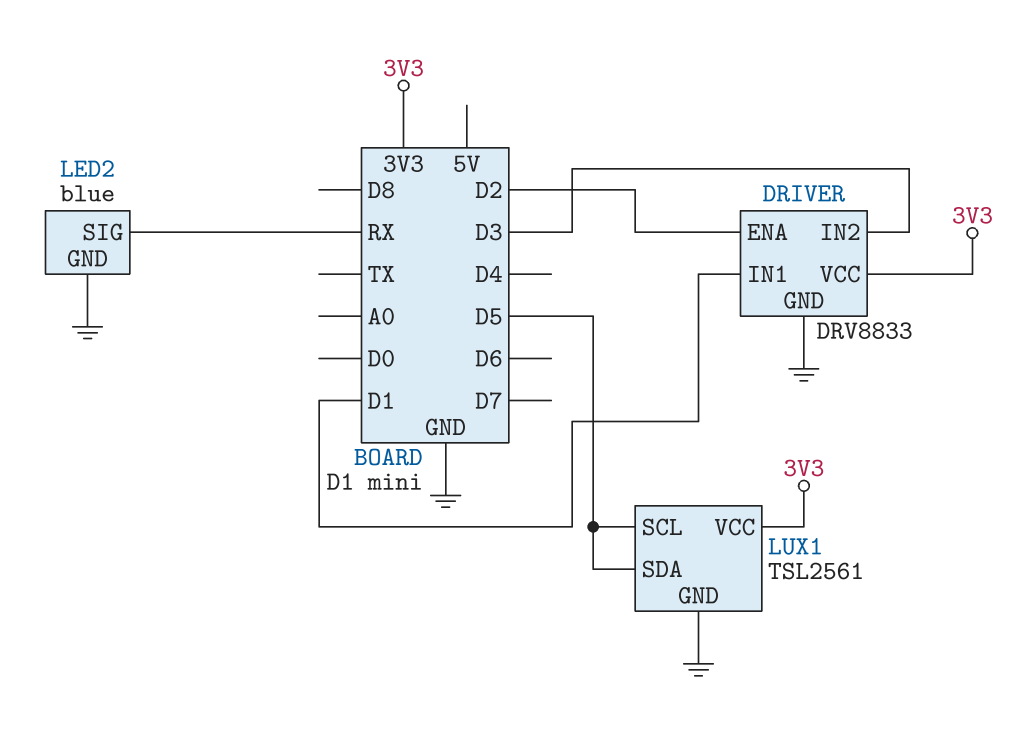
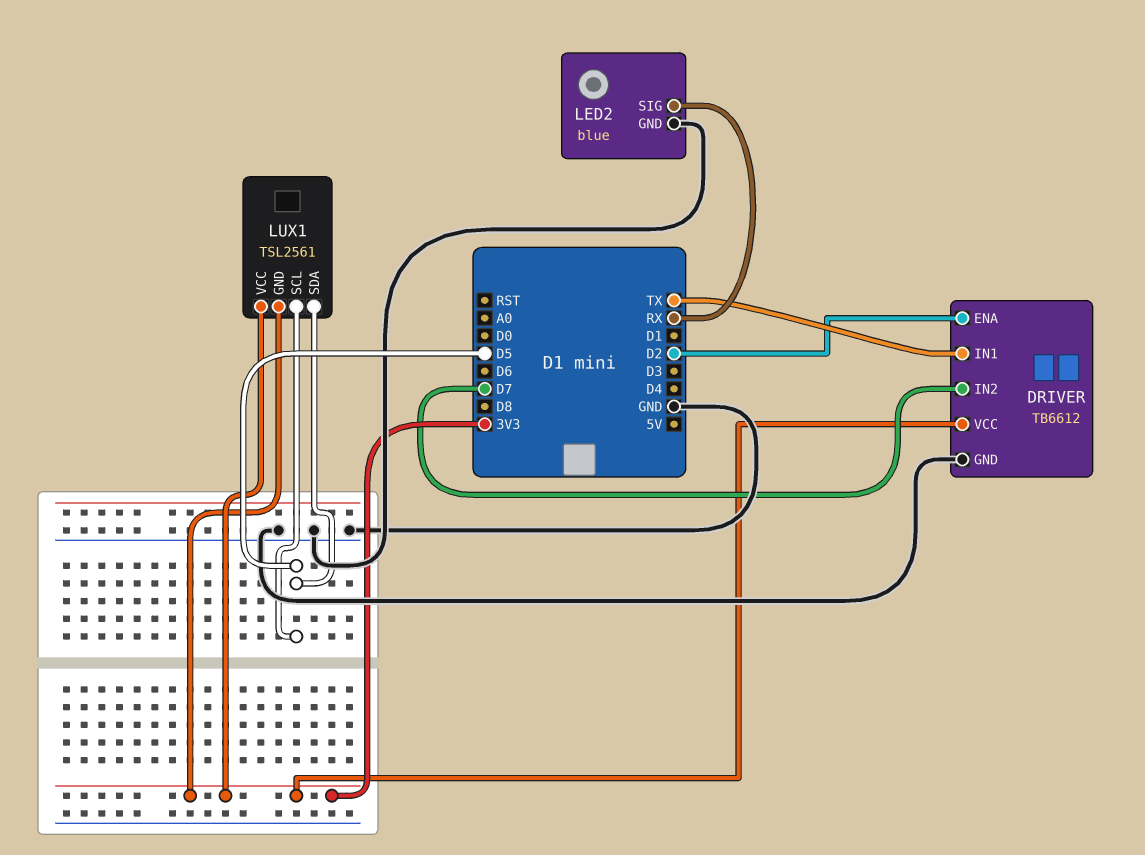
DRIVER: DRV8833 -> TB6612
DRIVER pin IN1: D1 -> TX
DRIVER pin IN2: D3 -> D7
LUX1 pin GND: GND -> 3V3

